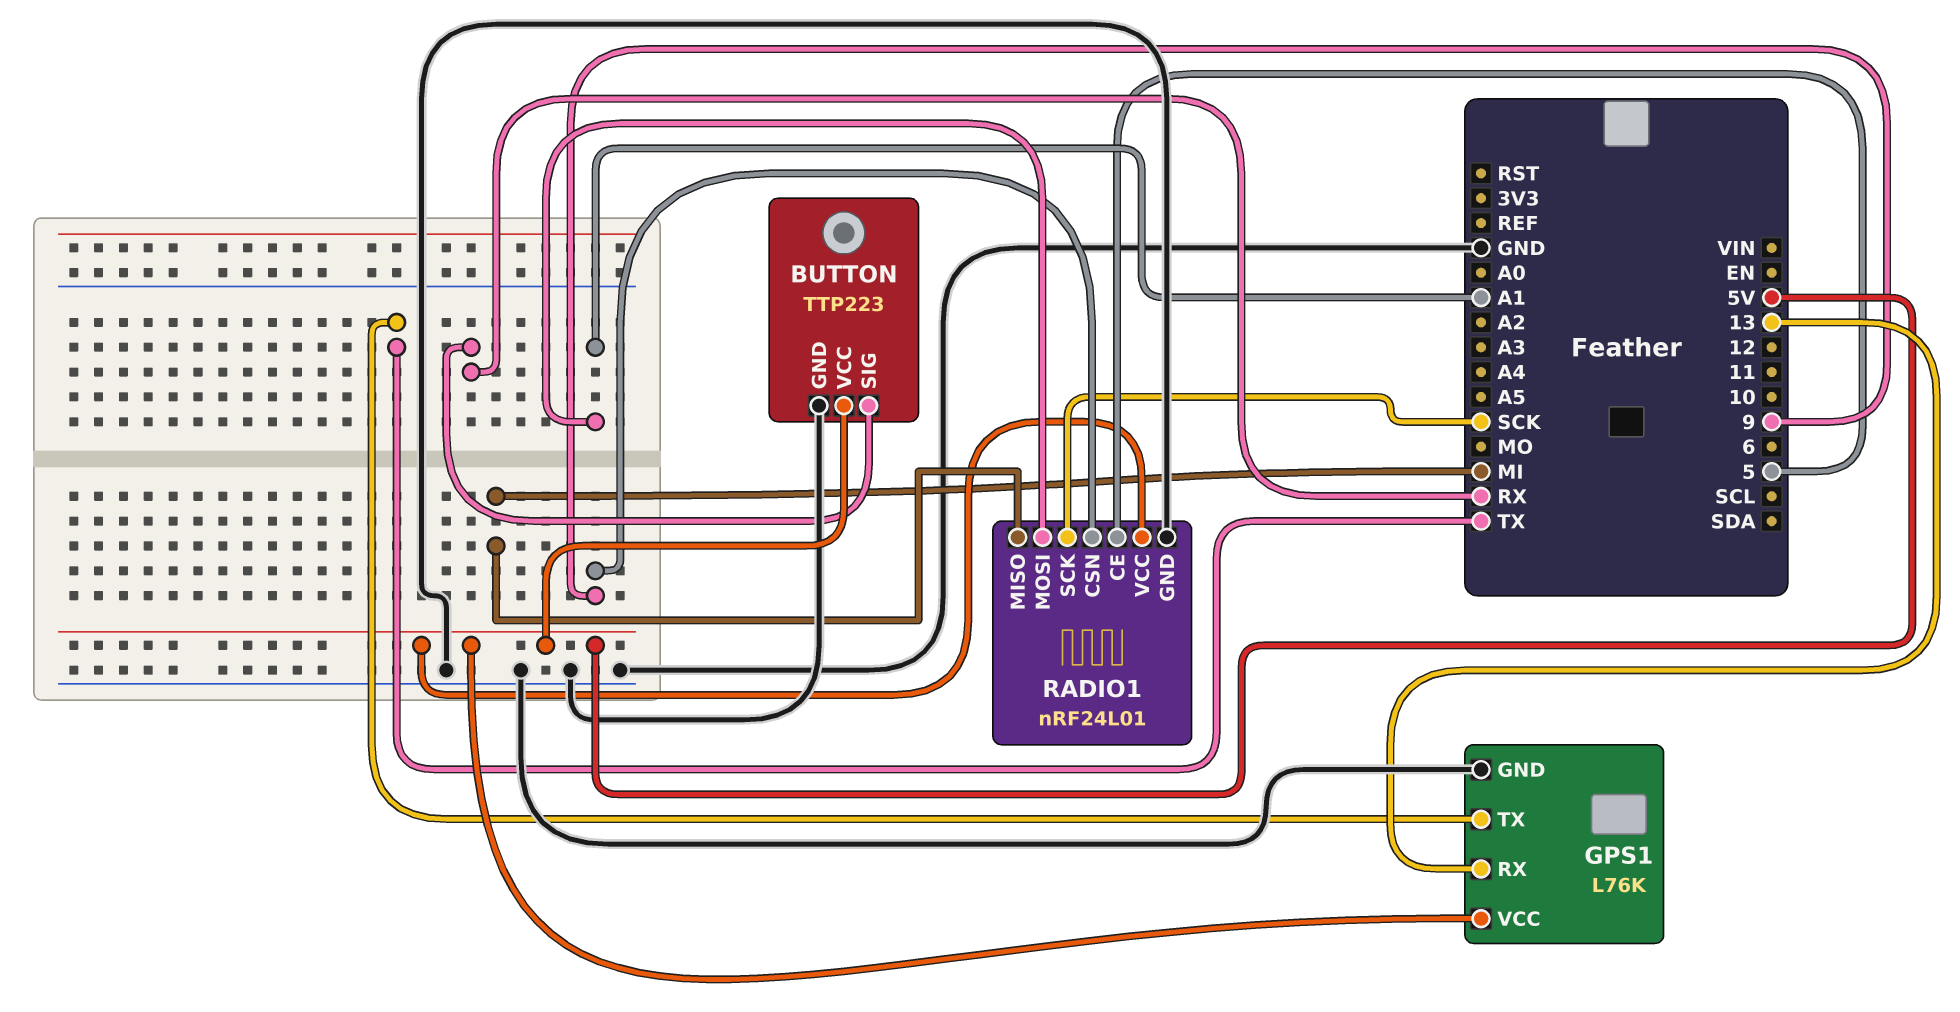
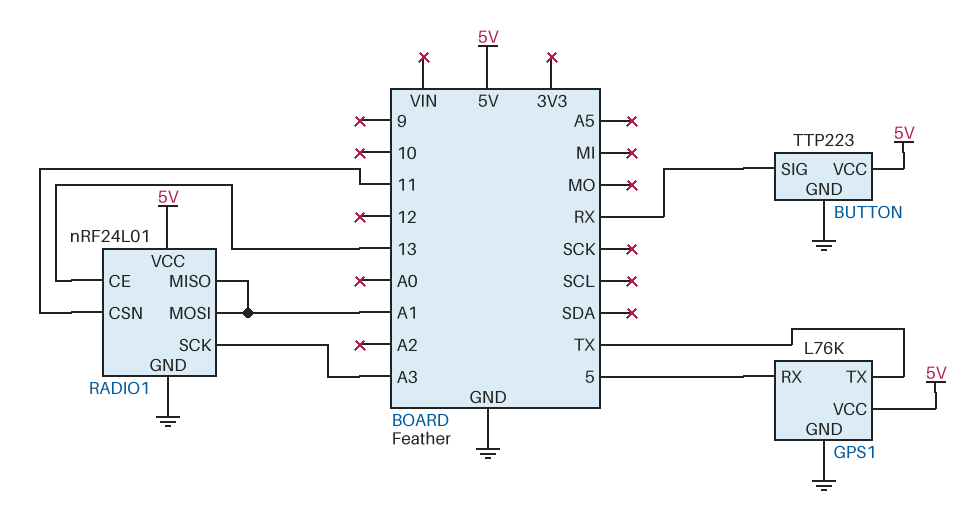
GPS1 pin RX: 13 -> 5
RADIO1 pin CE: 5 -> 13
RADIO1 pin CSN: 9 -> 11
RADIO1 pin MISO: MI -> A1
RADIO1 pin SCK: SCK -> A3

